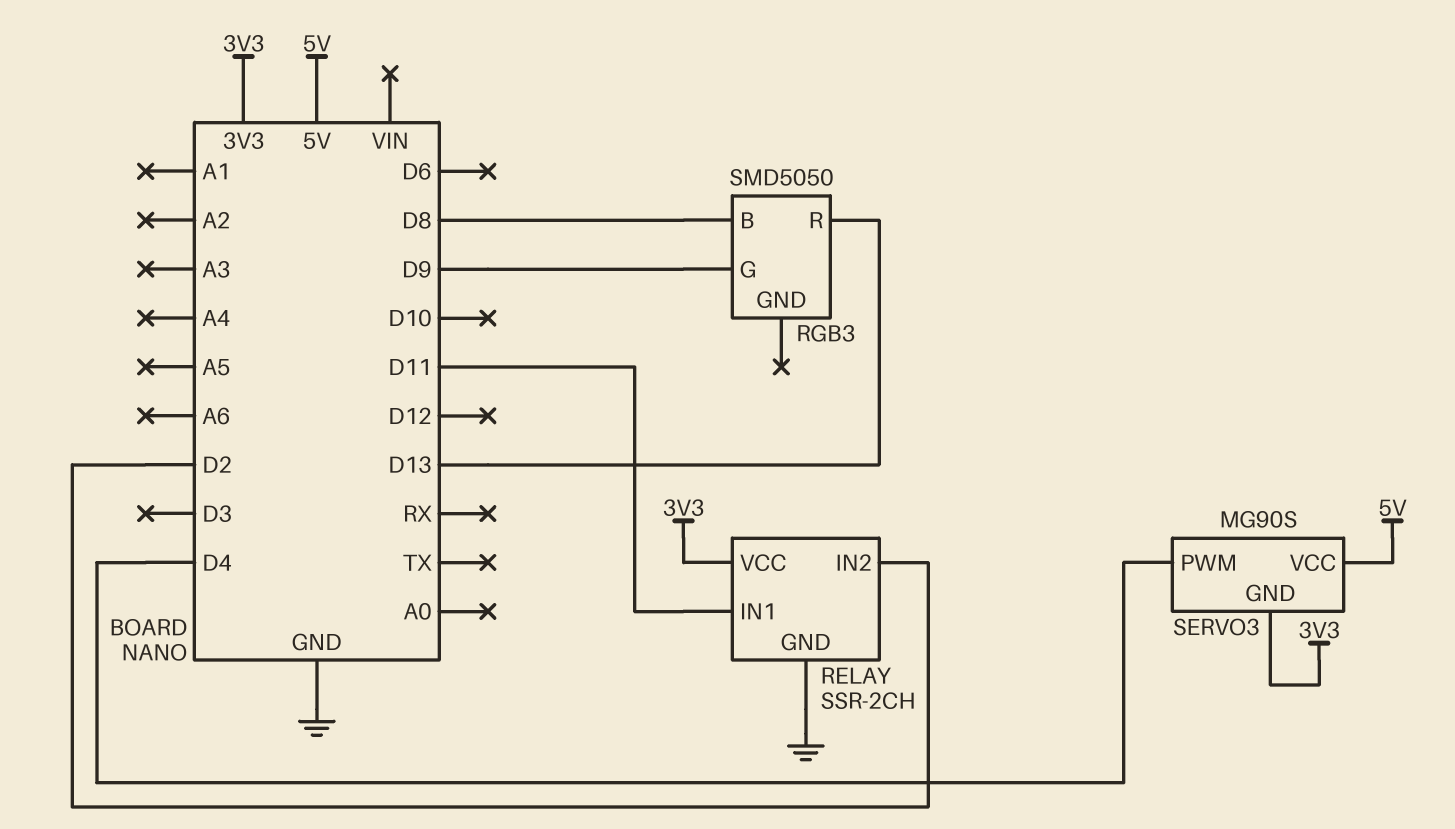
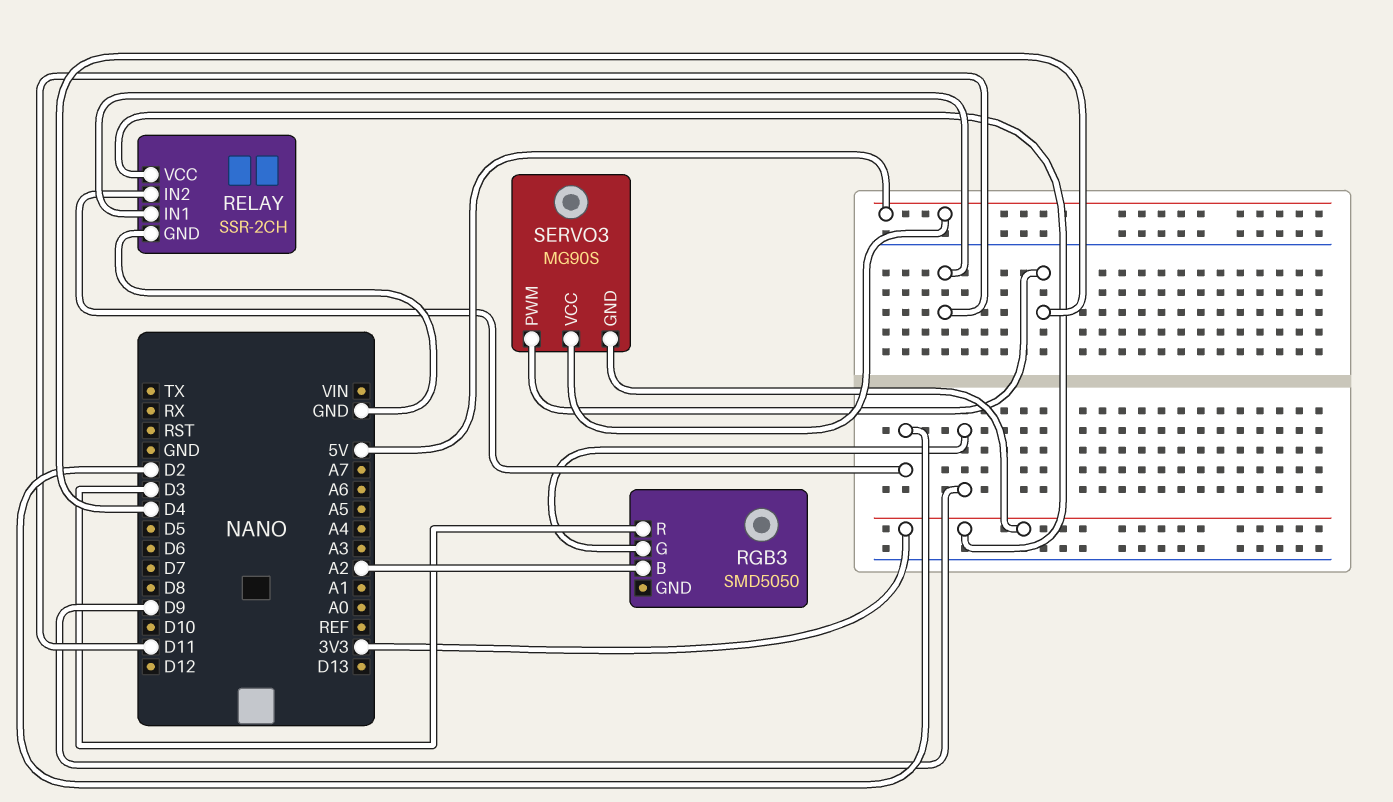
RGB3 pin B: D8 -> A2
RGB3 pin R: D13 -> D3

